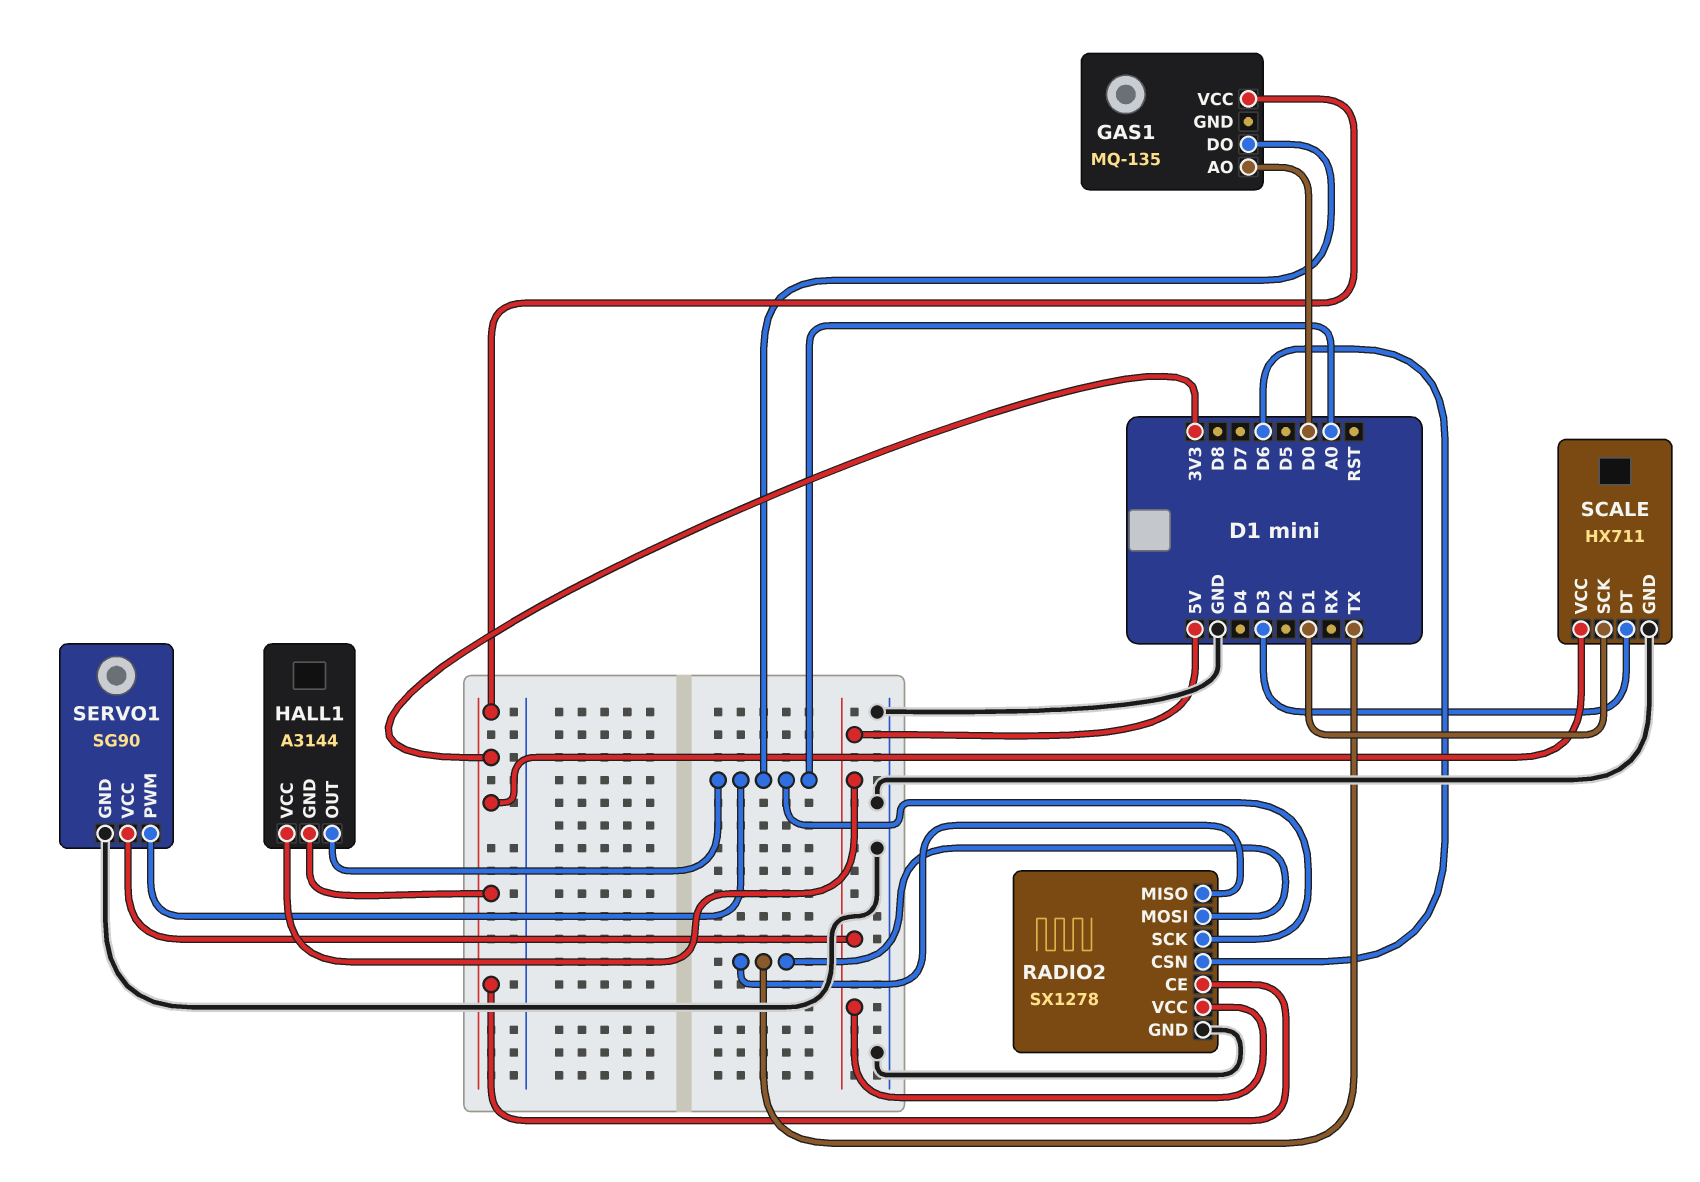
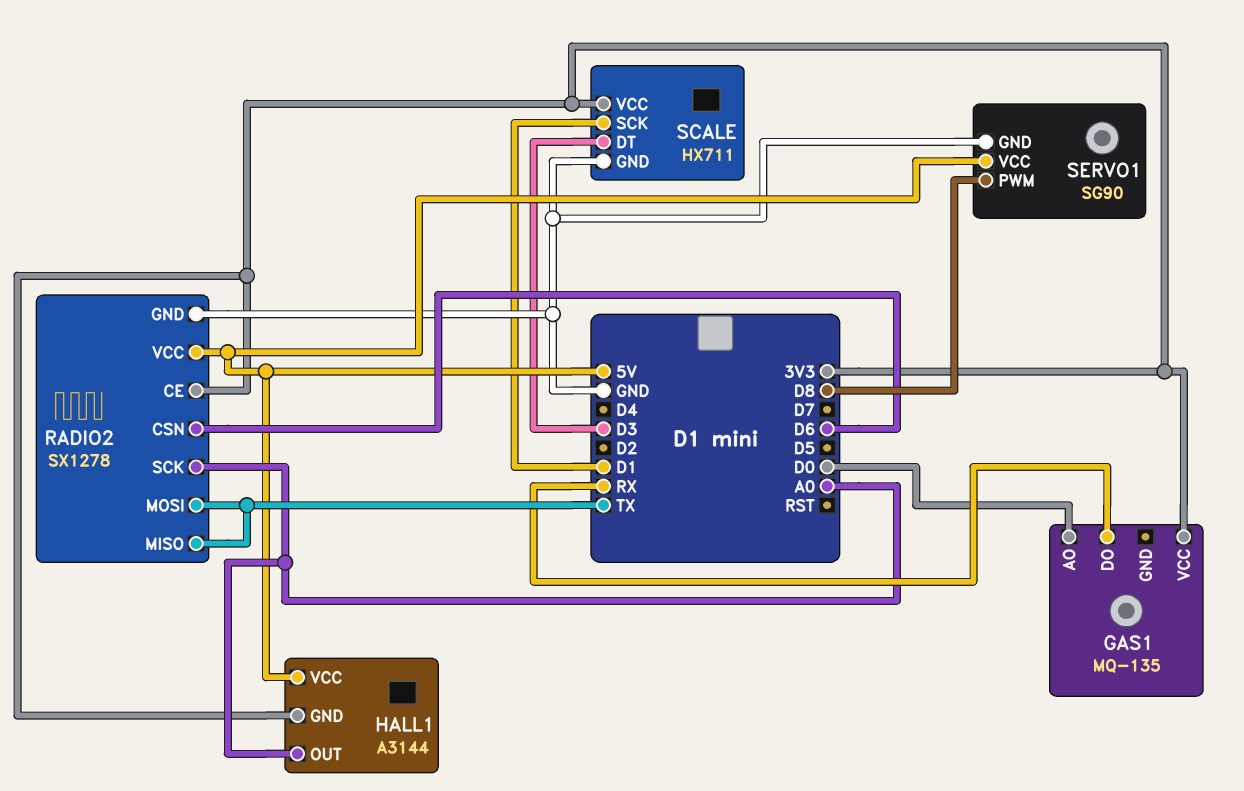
GAS1 pin DO: A0 -> RX
SERVO1 pin PWM: A0 -> D8

